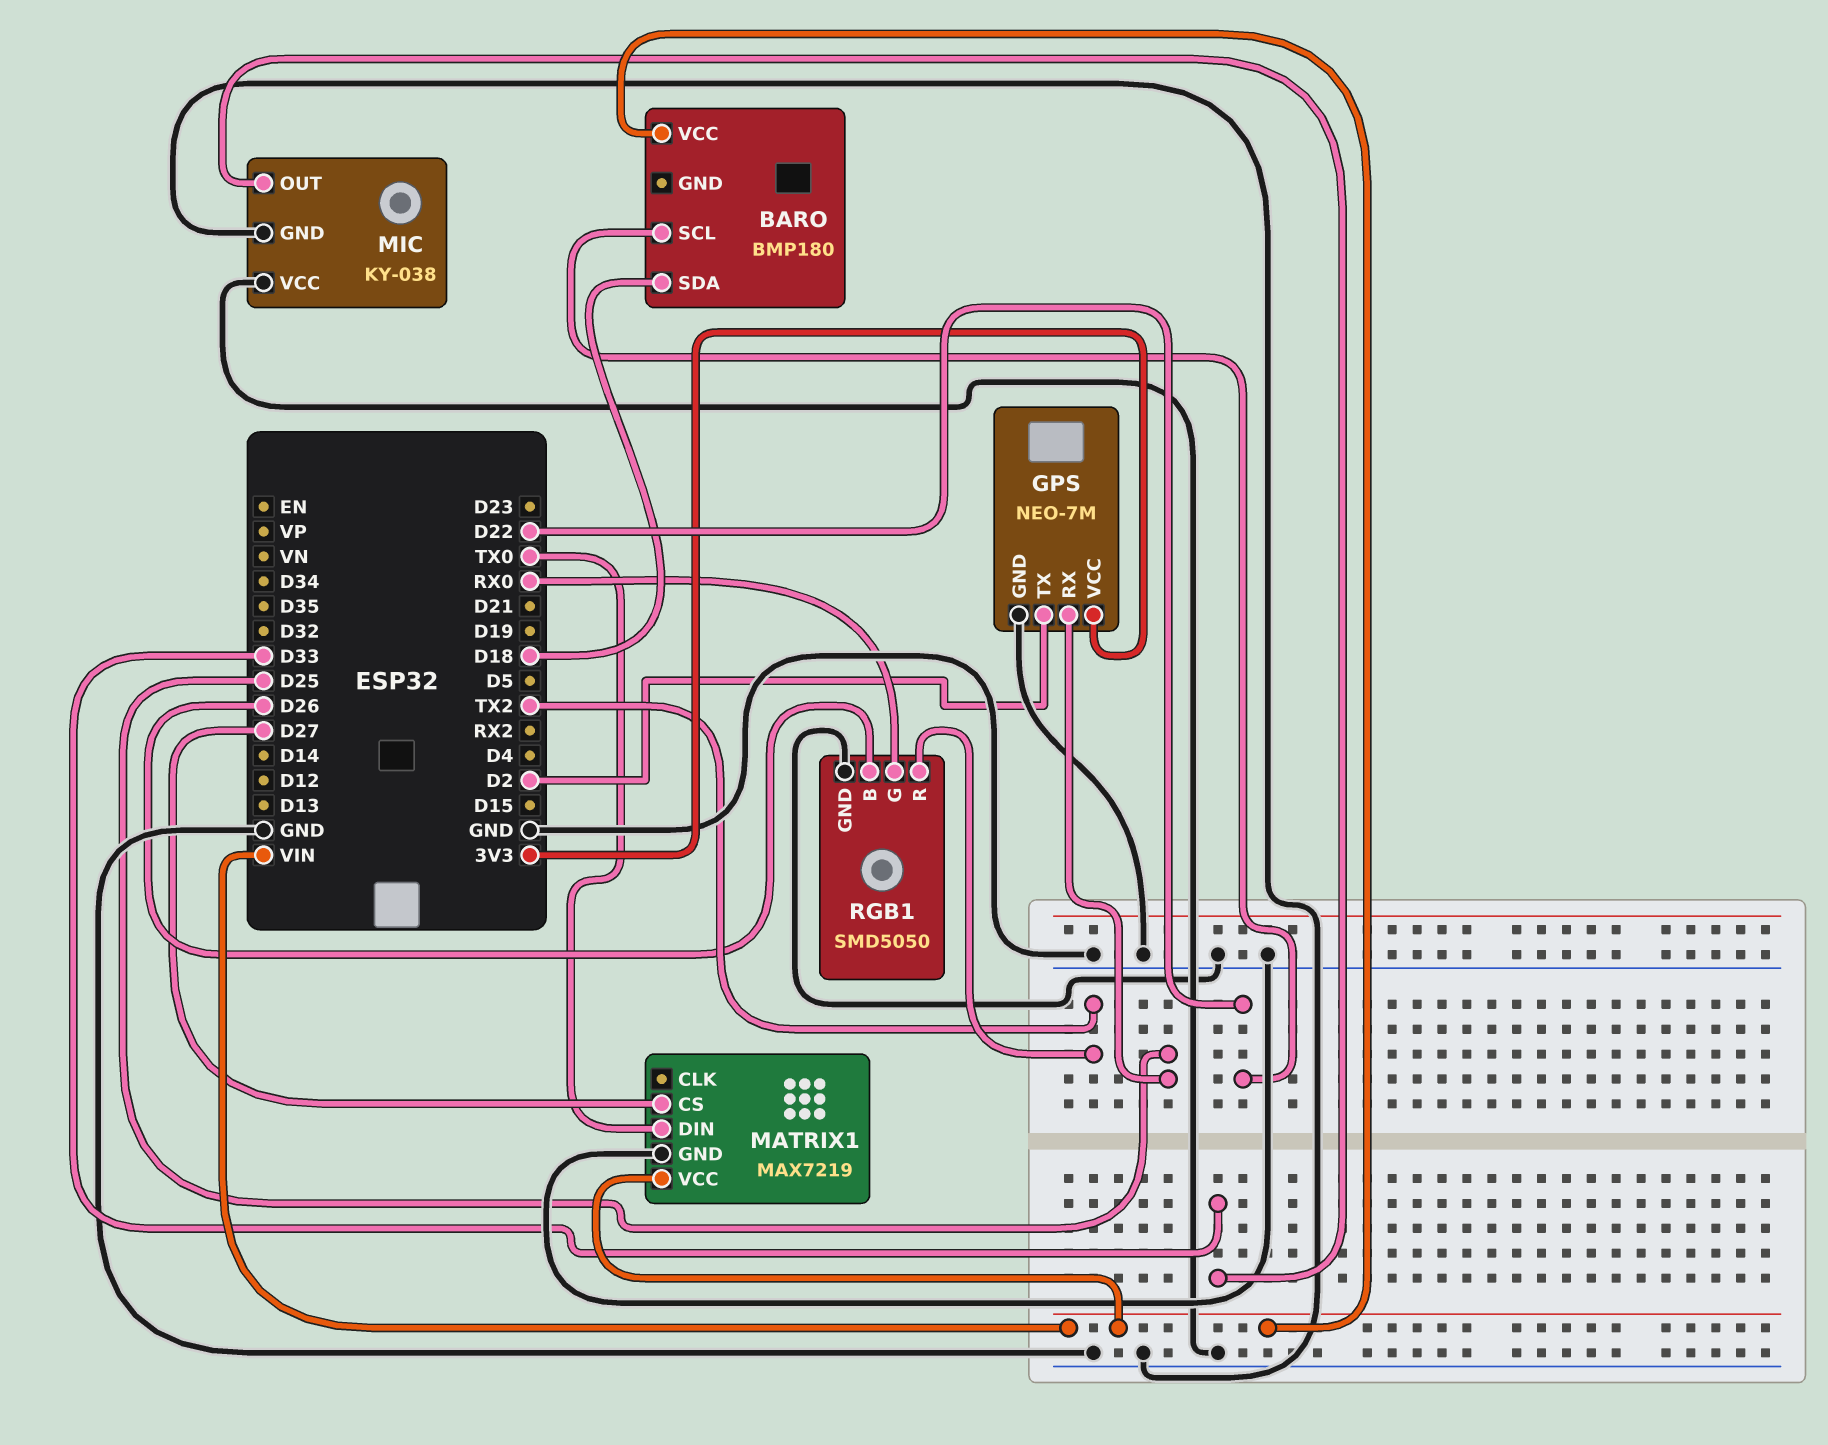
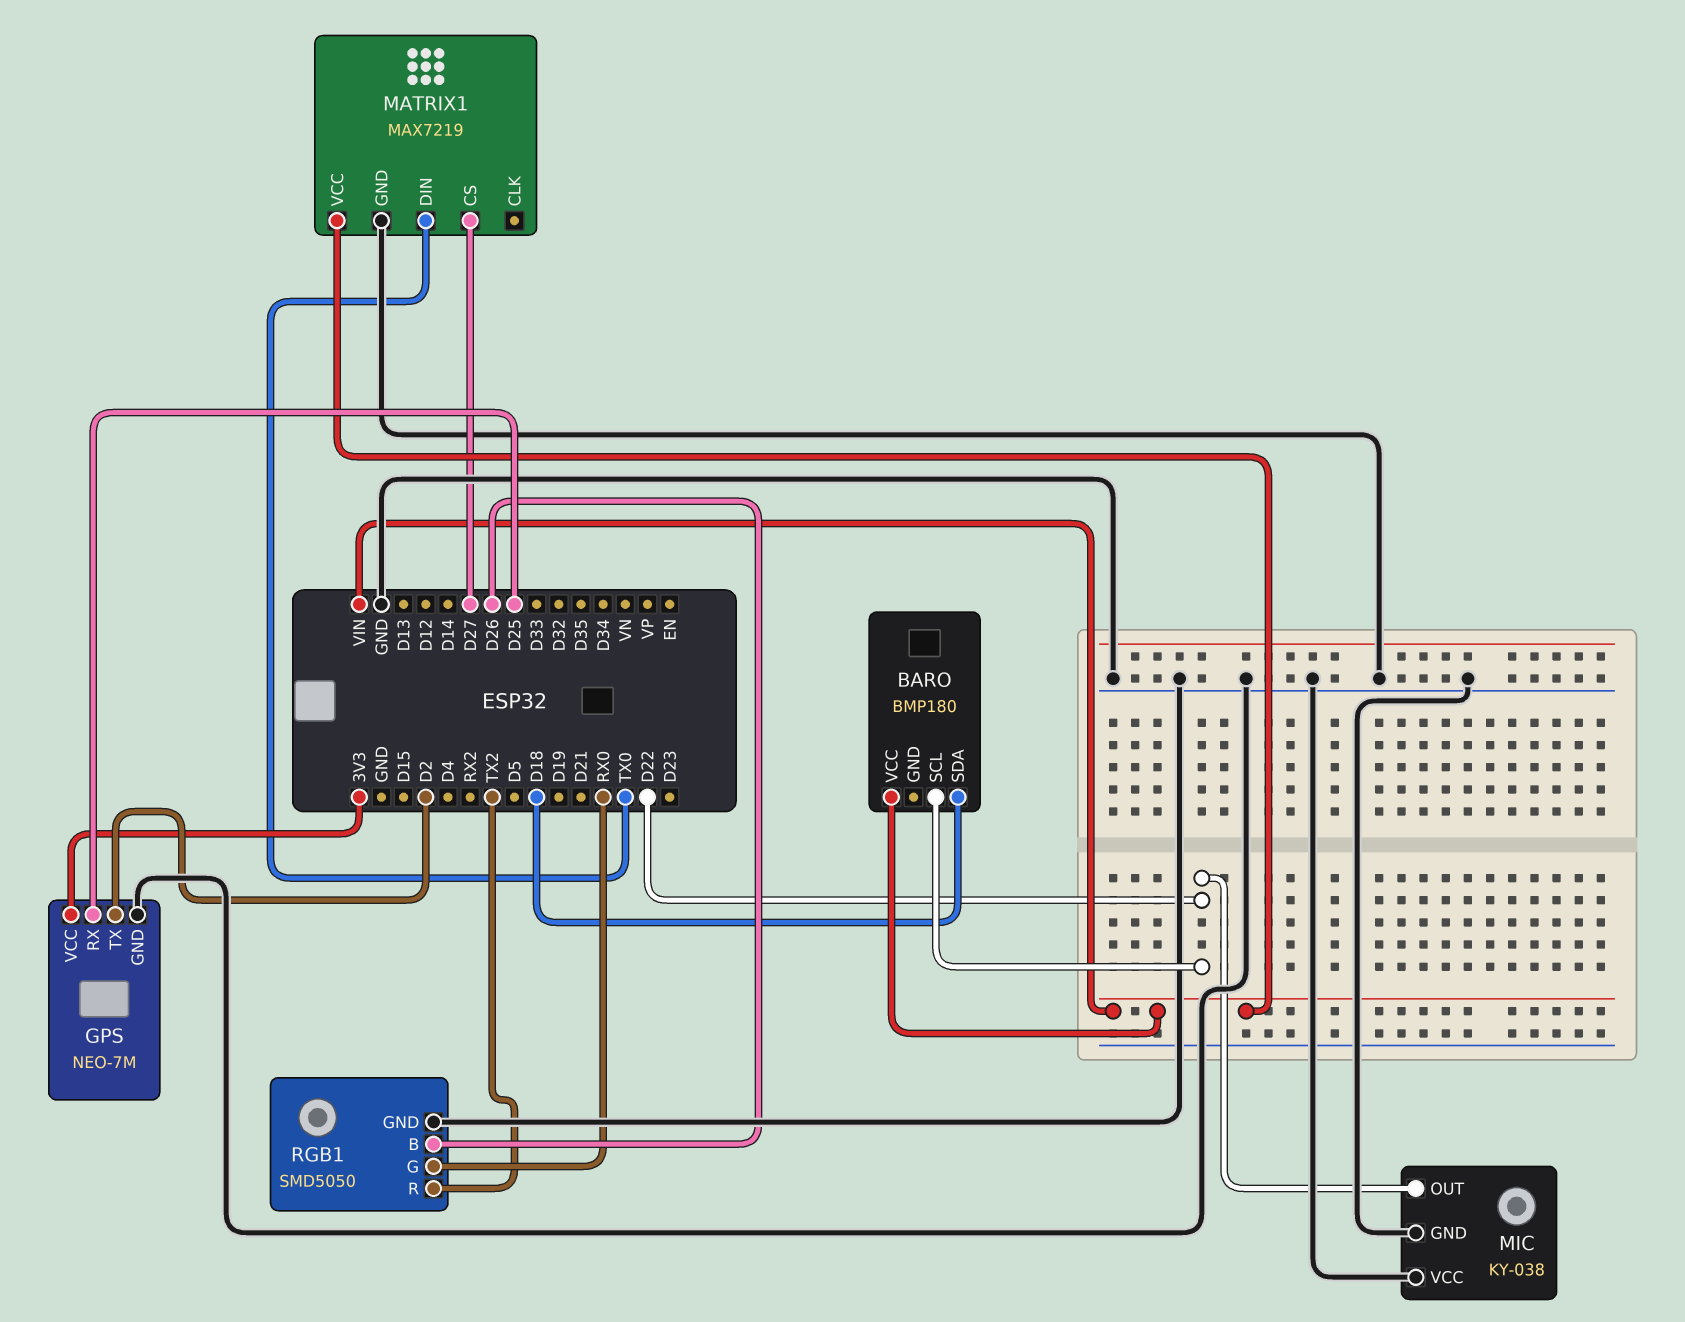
MIC pin OUT: D33 -> D22

